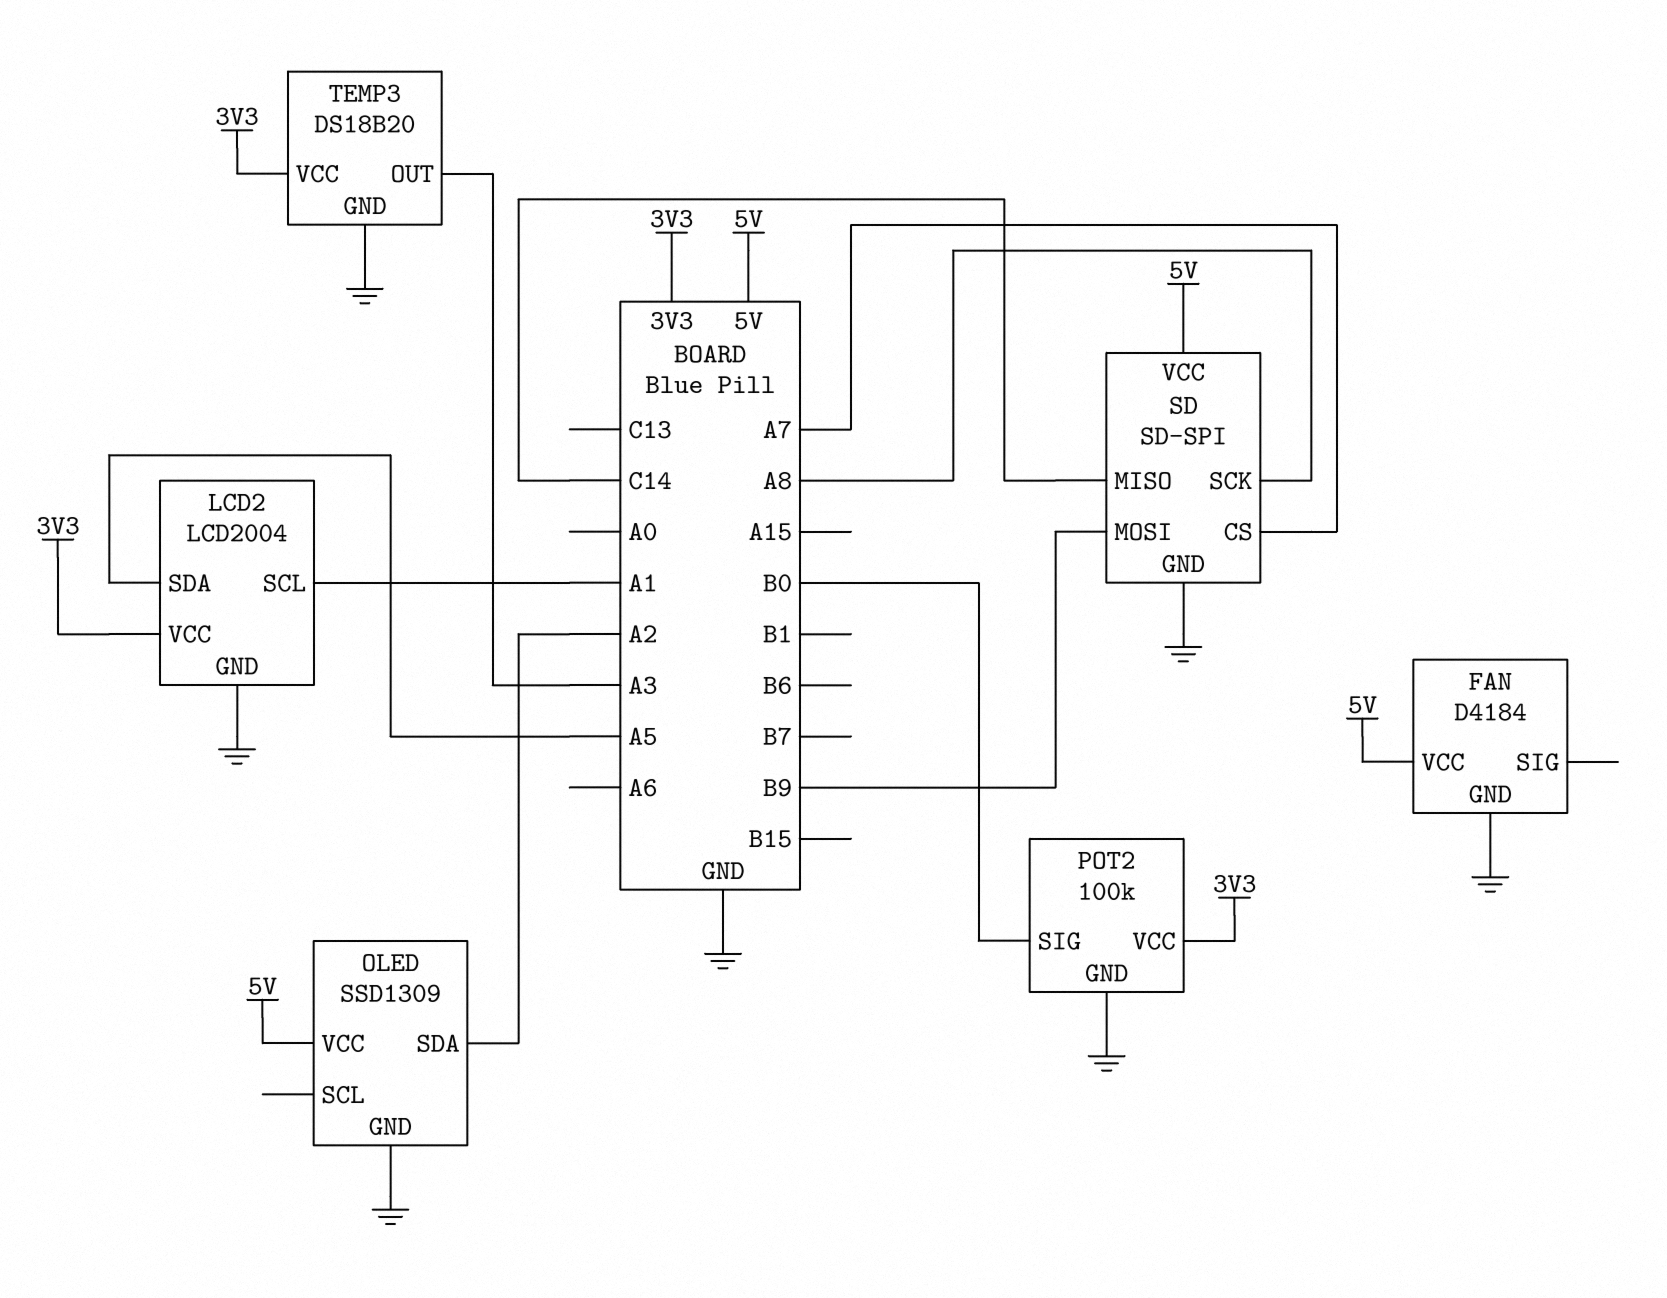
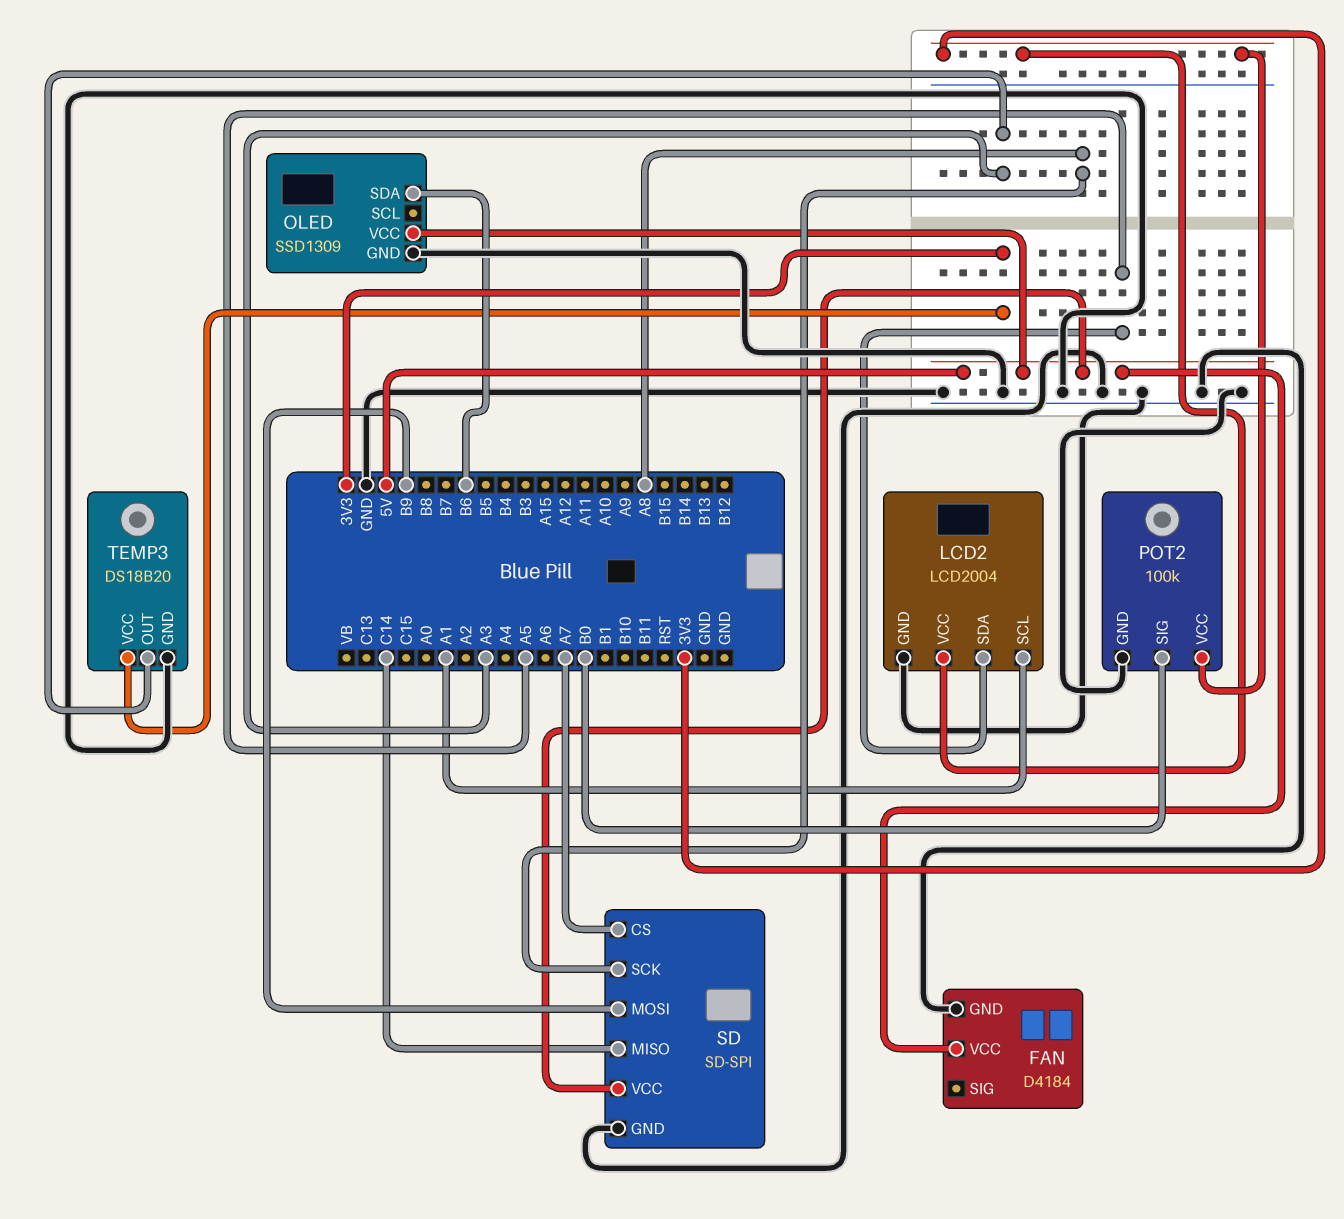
OLED pin SDA: A2 -> B6

